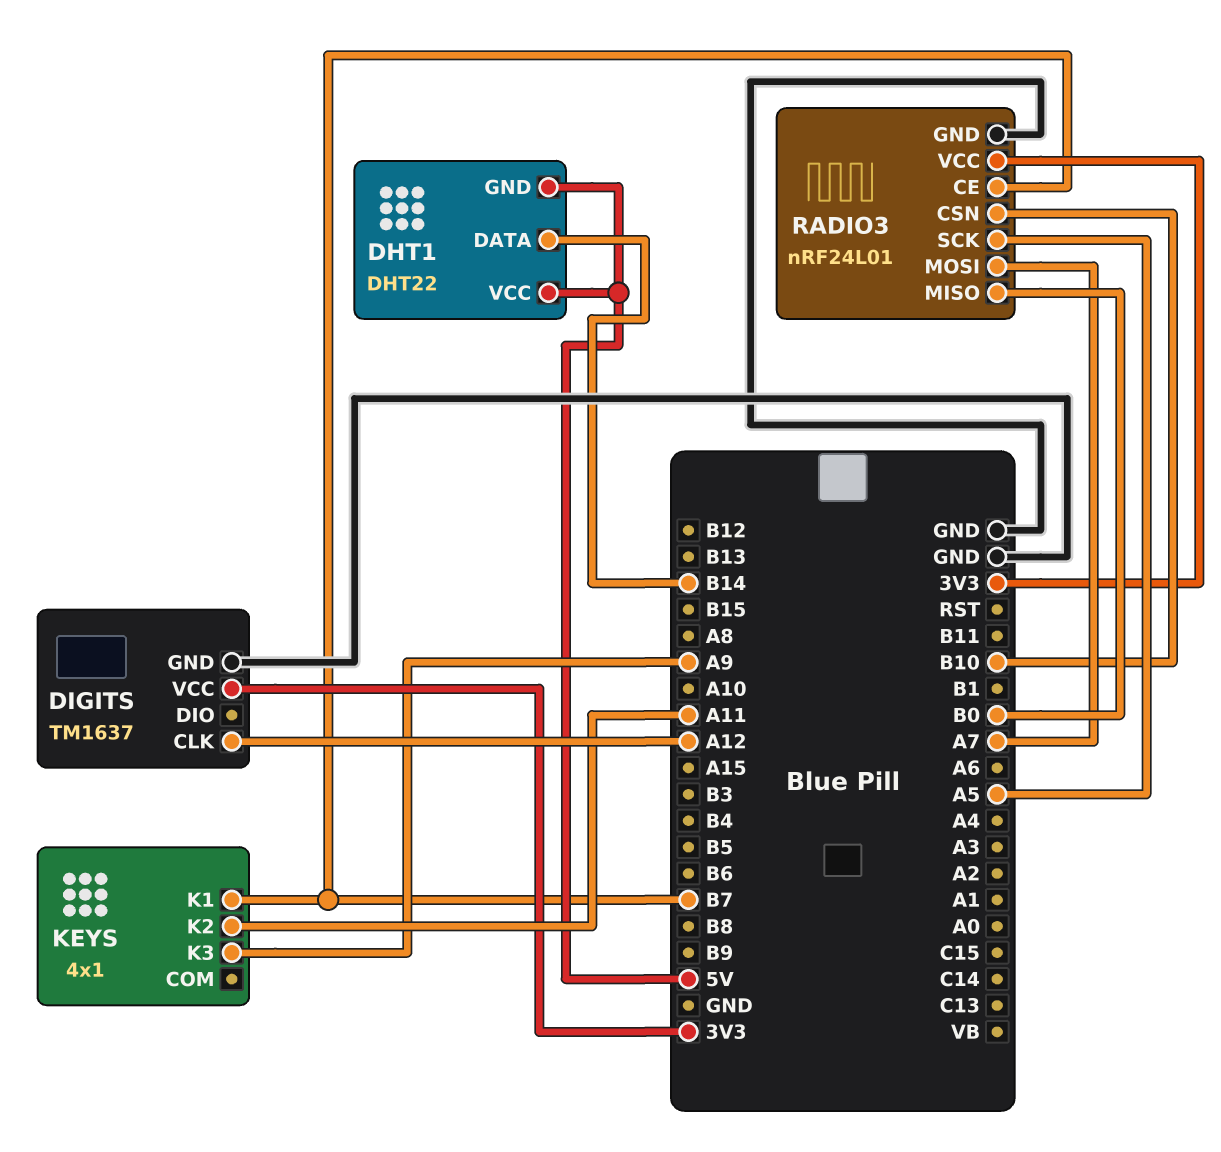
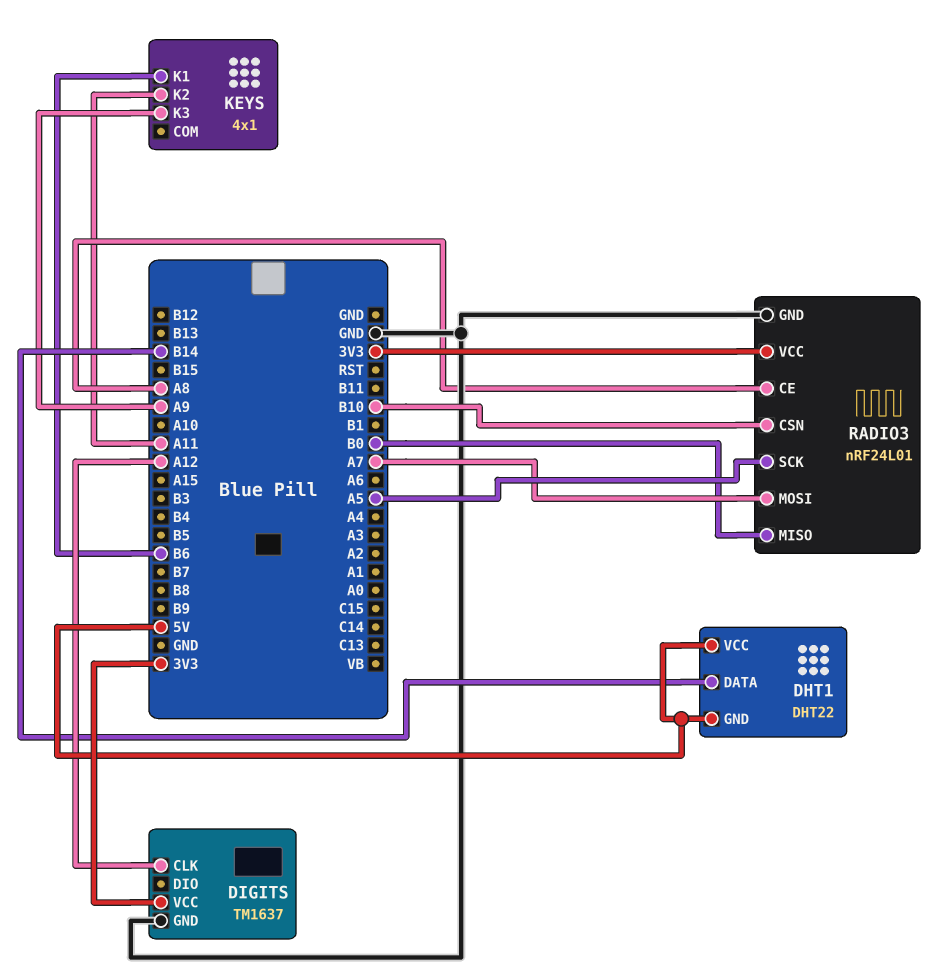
KEYS pin K1: B7 -> B6
RADIO3 pin CE: B7 -> A8

